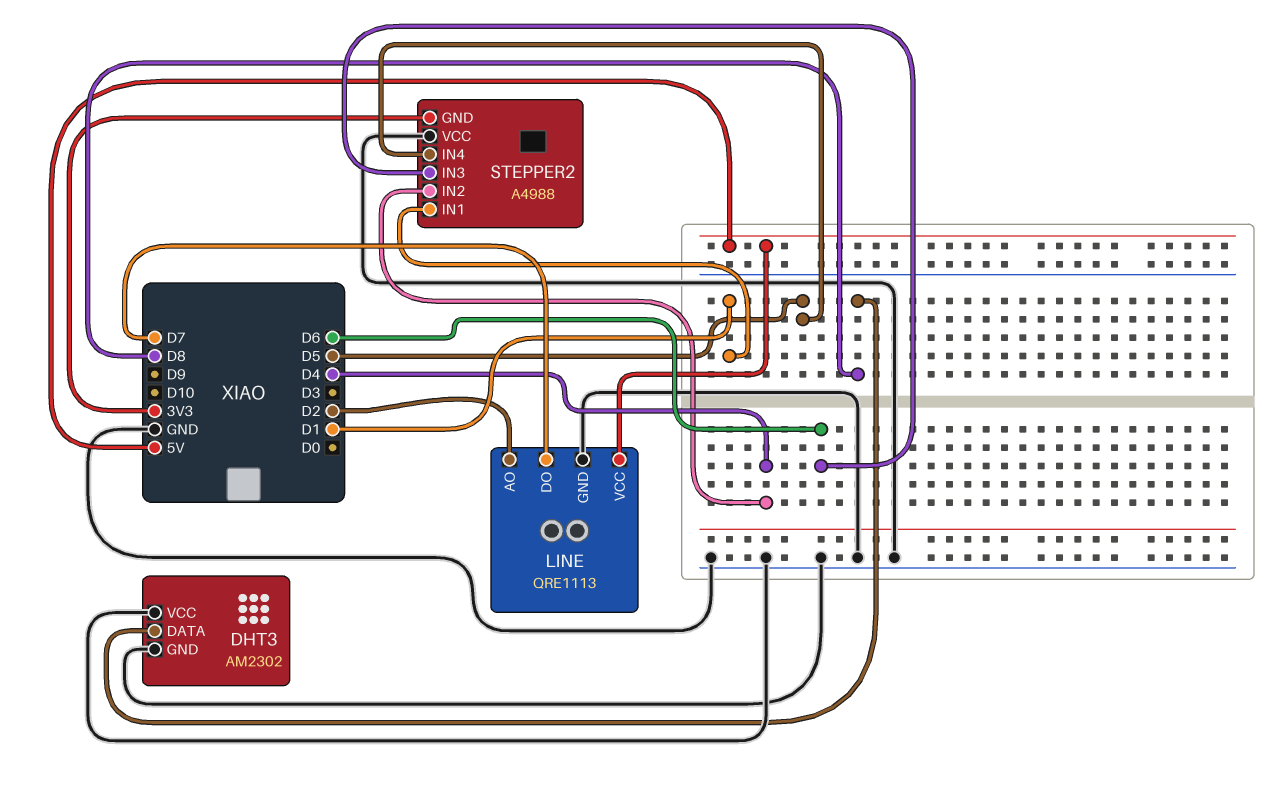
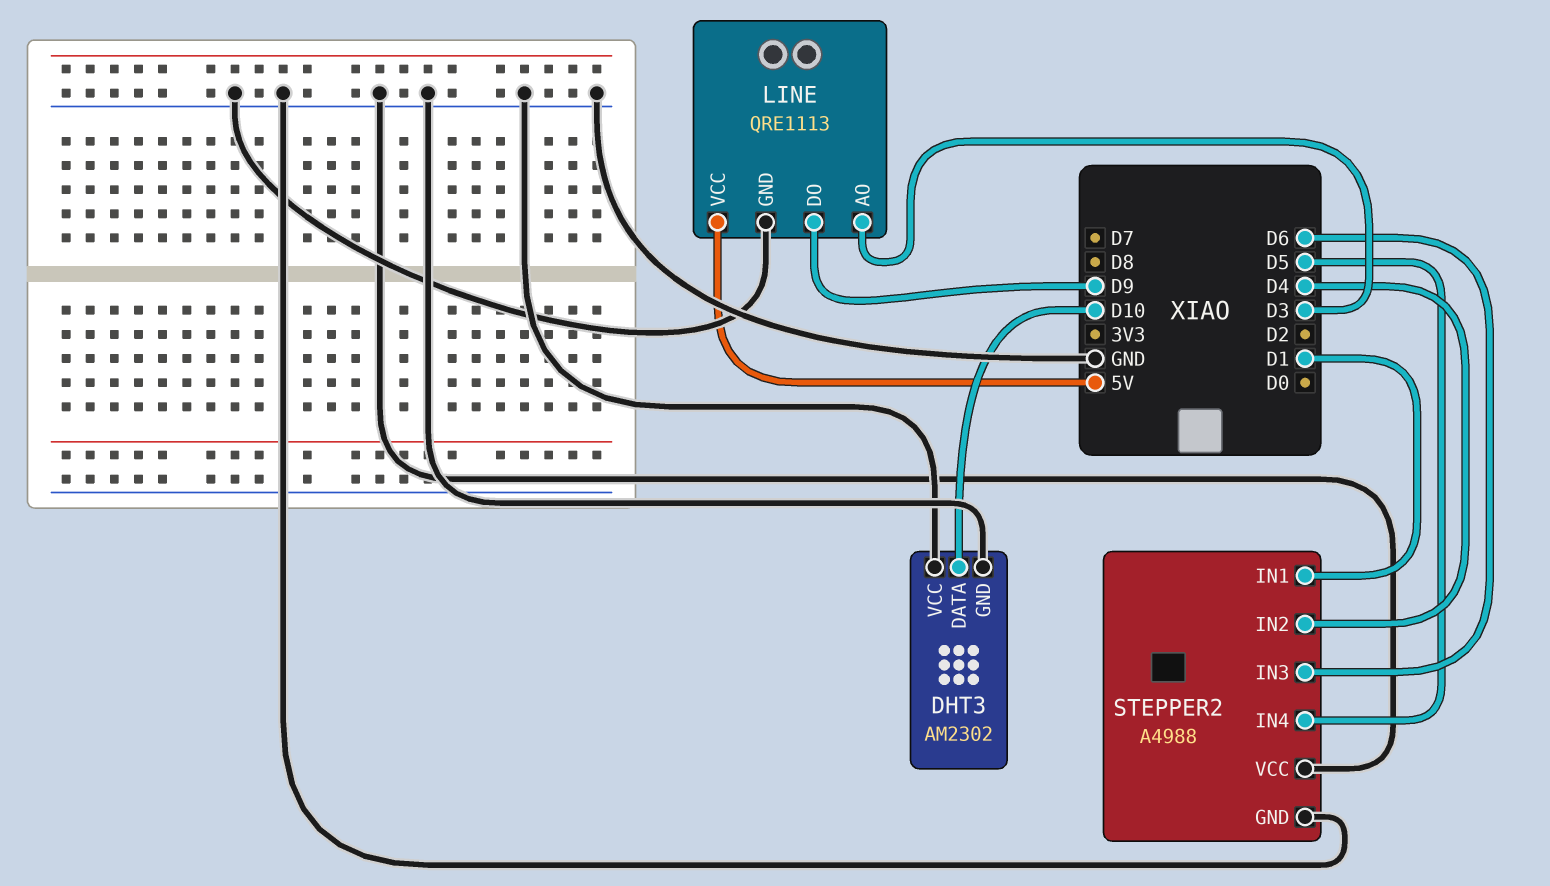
DHT3 pin DATA: D8 -> D10
LINE pin AO: D2 -> D3
LINE pin DO: D7 -> D9
STEPPER2 pin GND: 3V3 -> GND

